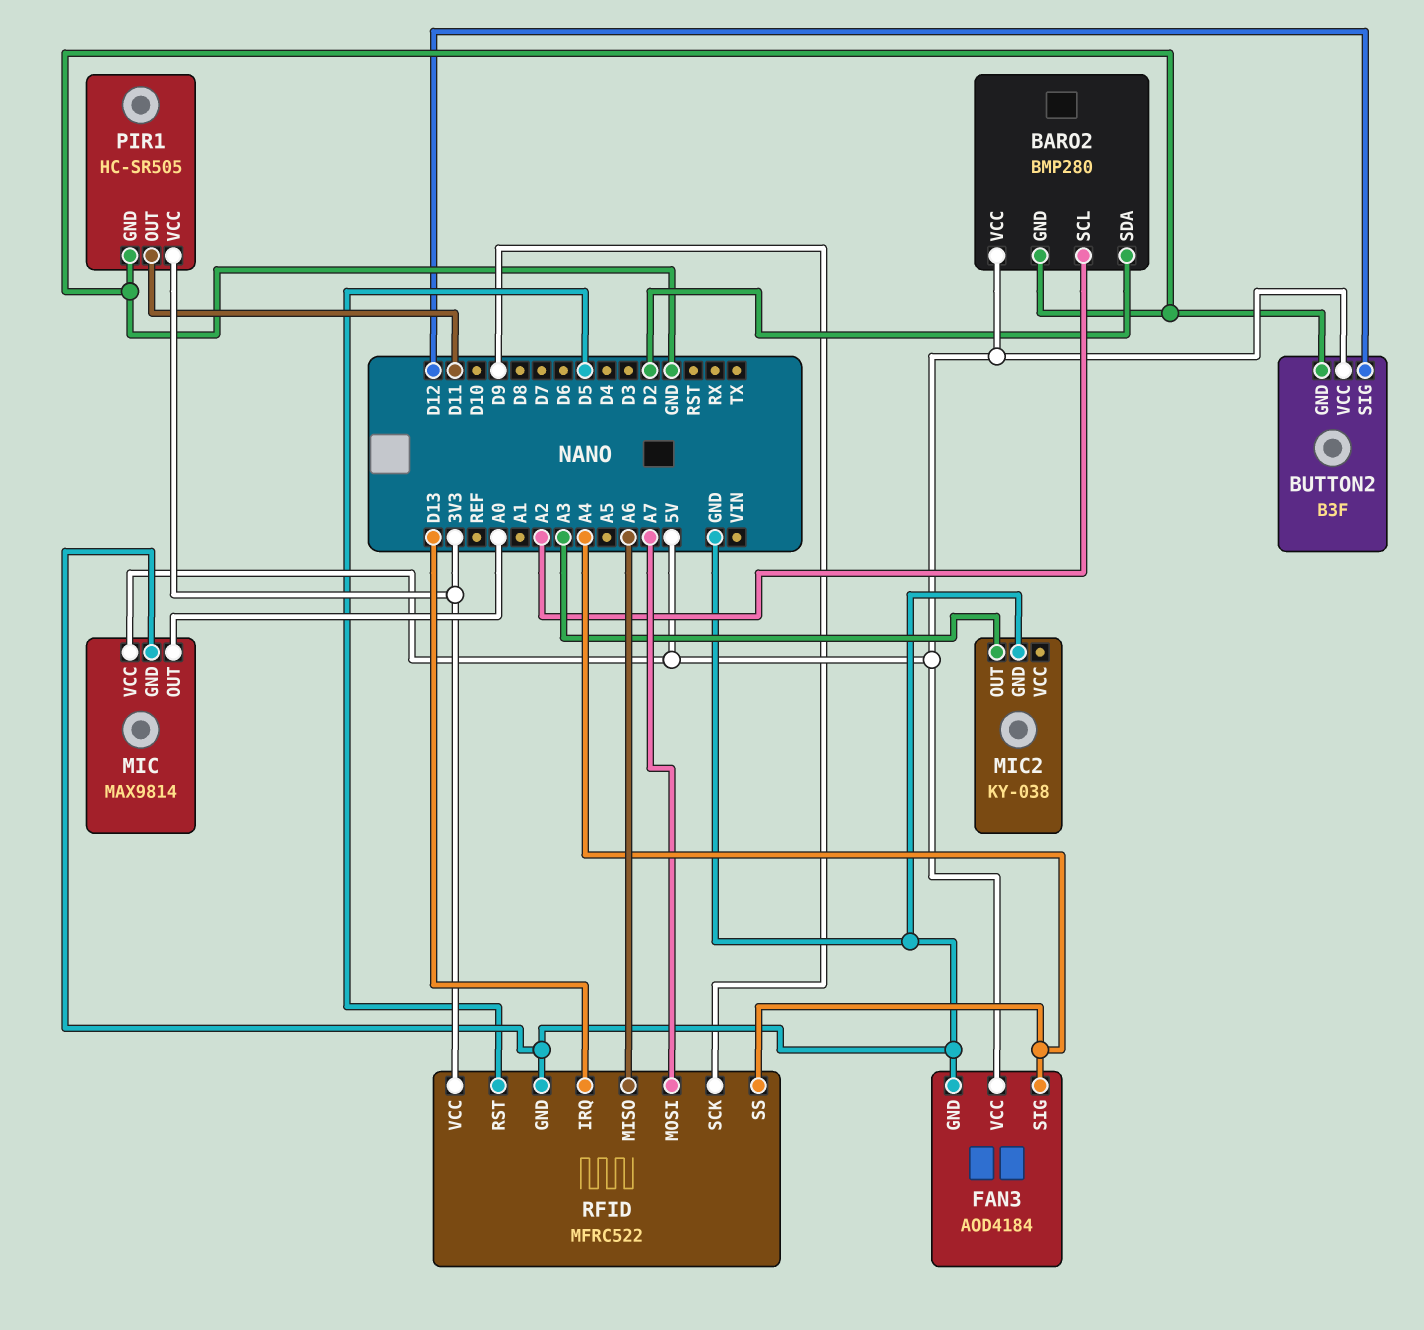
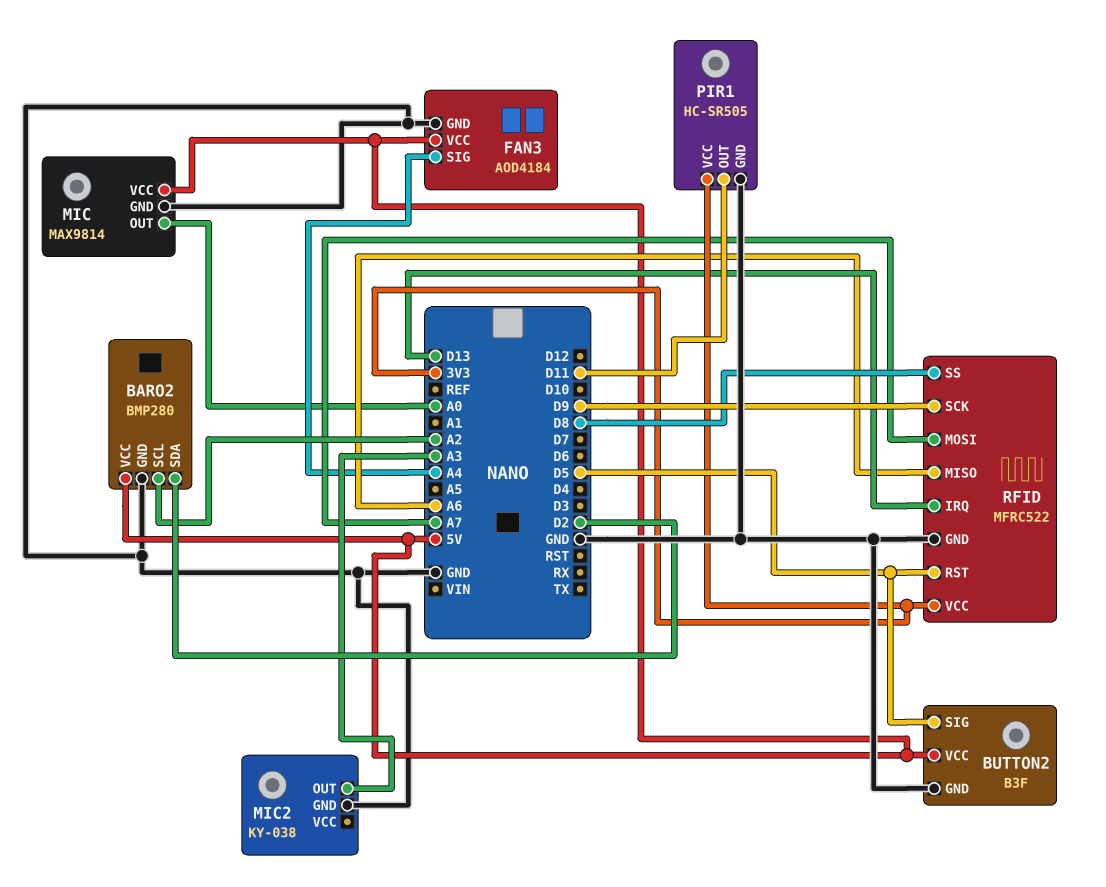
BUTTON2 pin SIG: D12 -> D5
RFID pin SS: A4 -> D8

